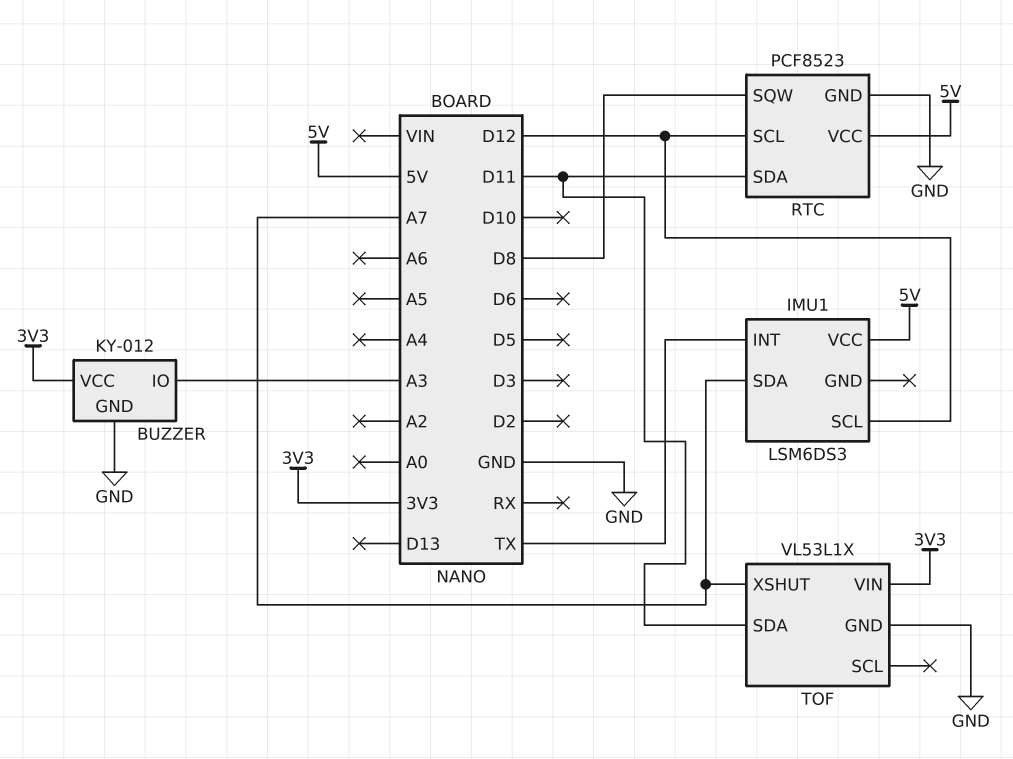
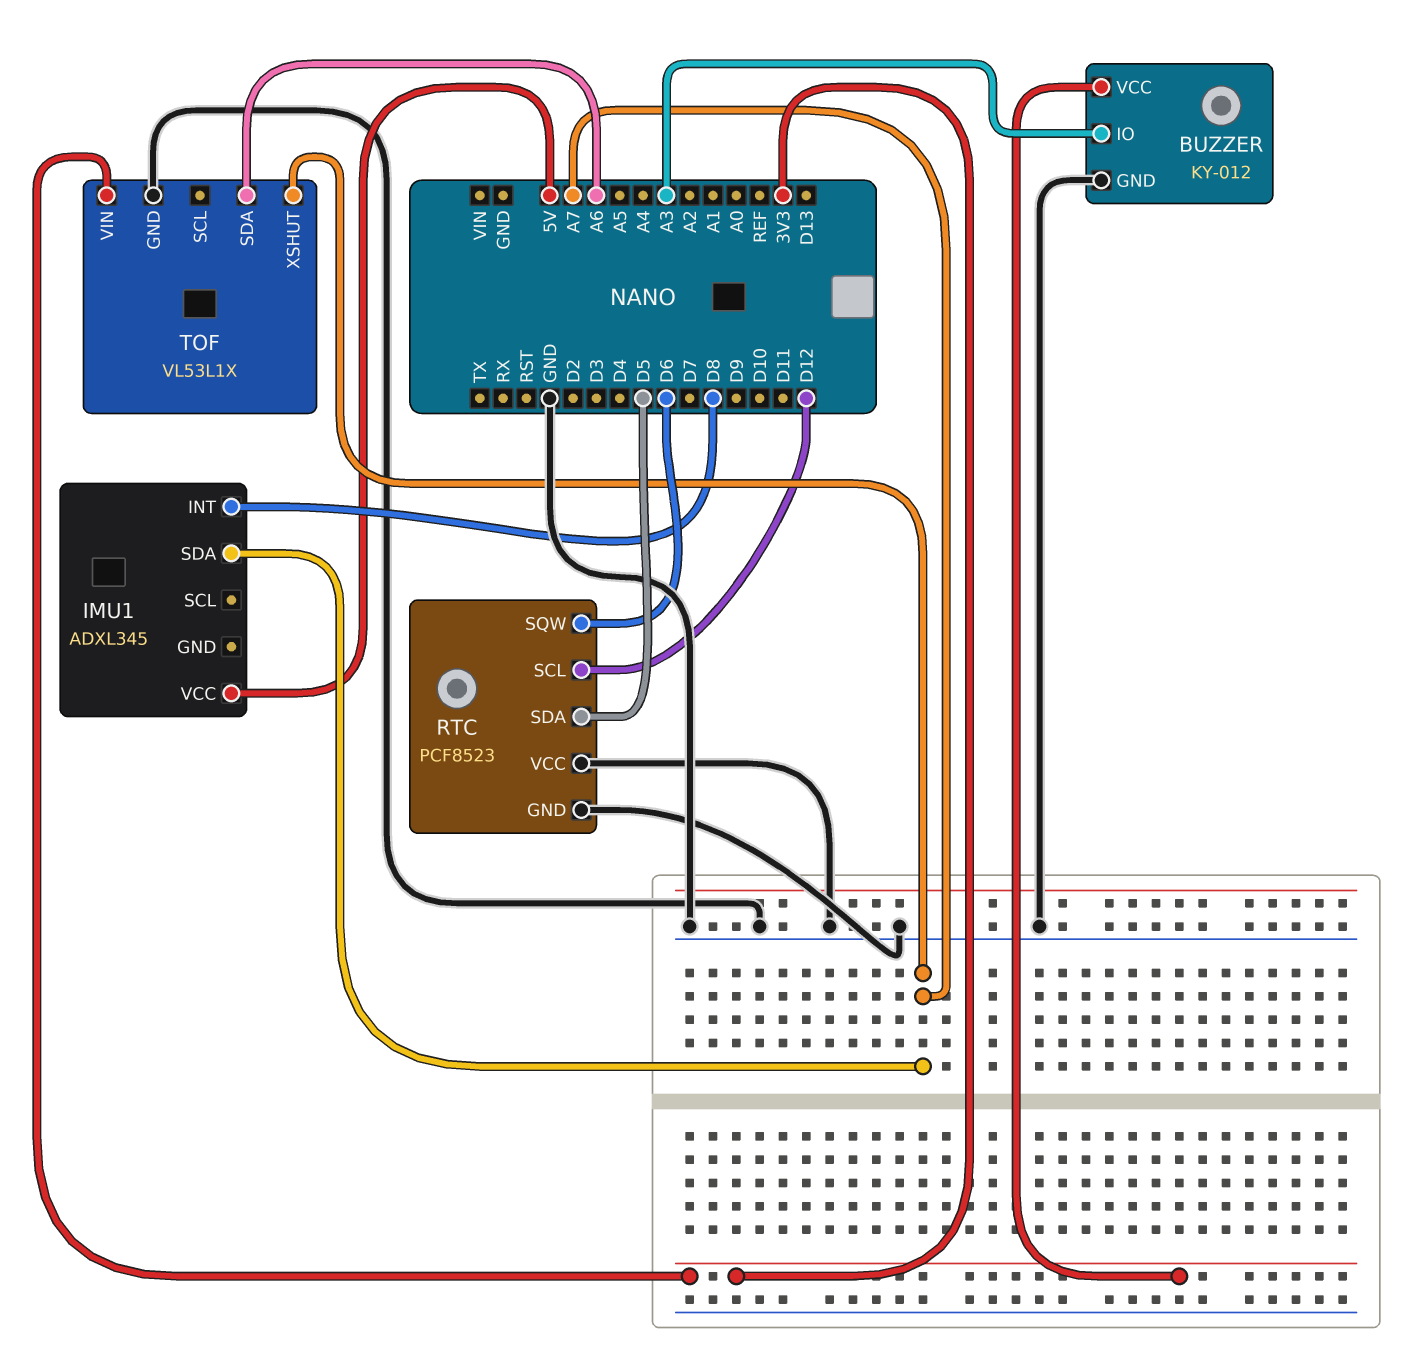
IMU1: LSM6DS3 -> ADXL345
IMU1 pin INT: TX -> D8
IMU1 pin SCL: D12 -> none
RTC pin SDA: D11 -> D5
RTC pin SQW: D8 -> D6
RTC pin VCC: 5V -> GND
TOF pin SDA: D11 -> A6

